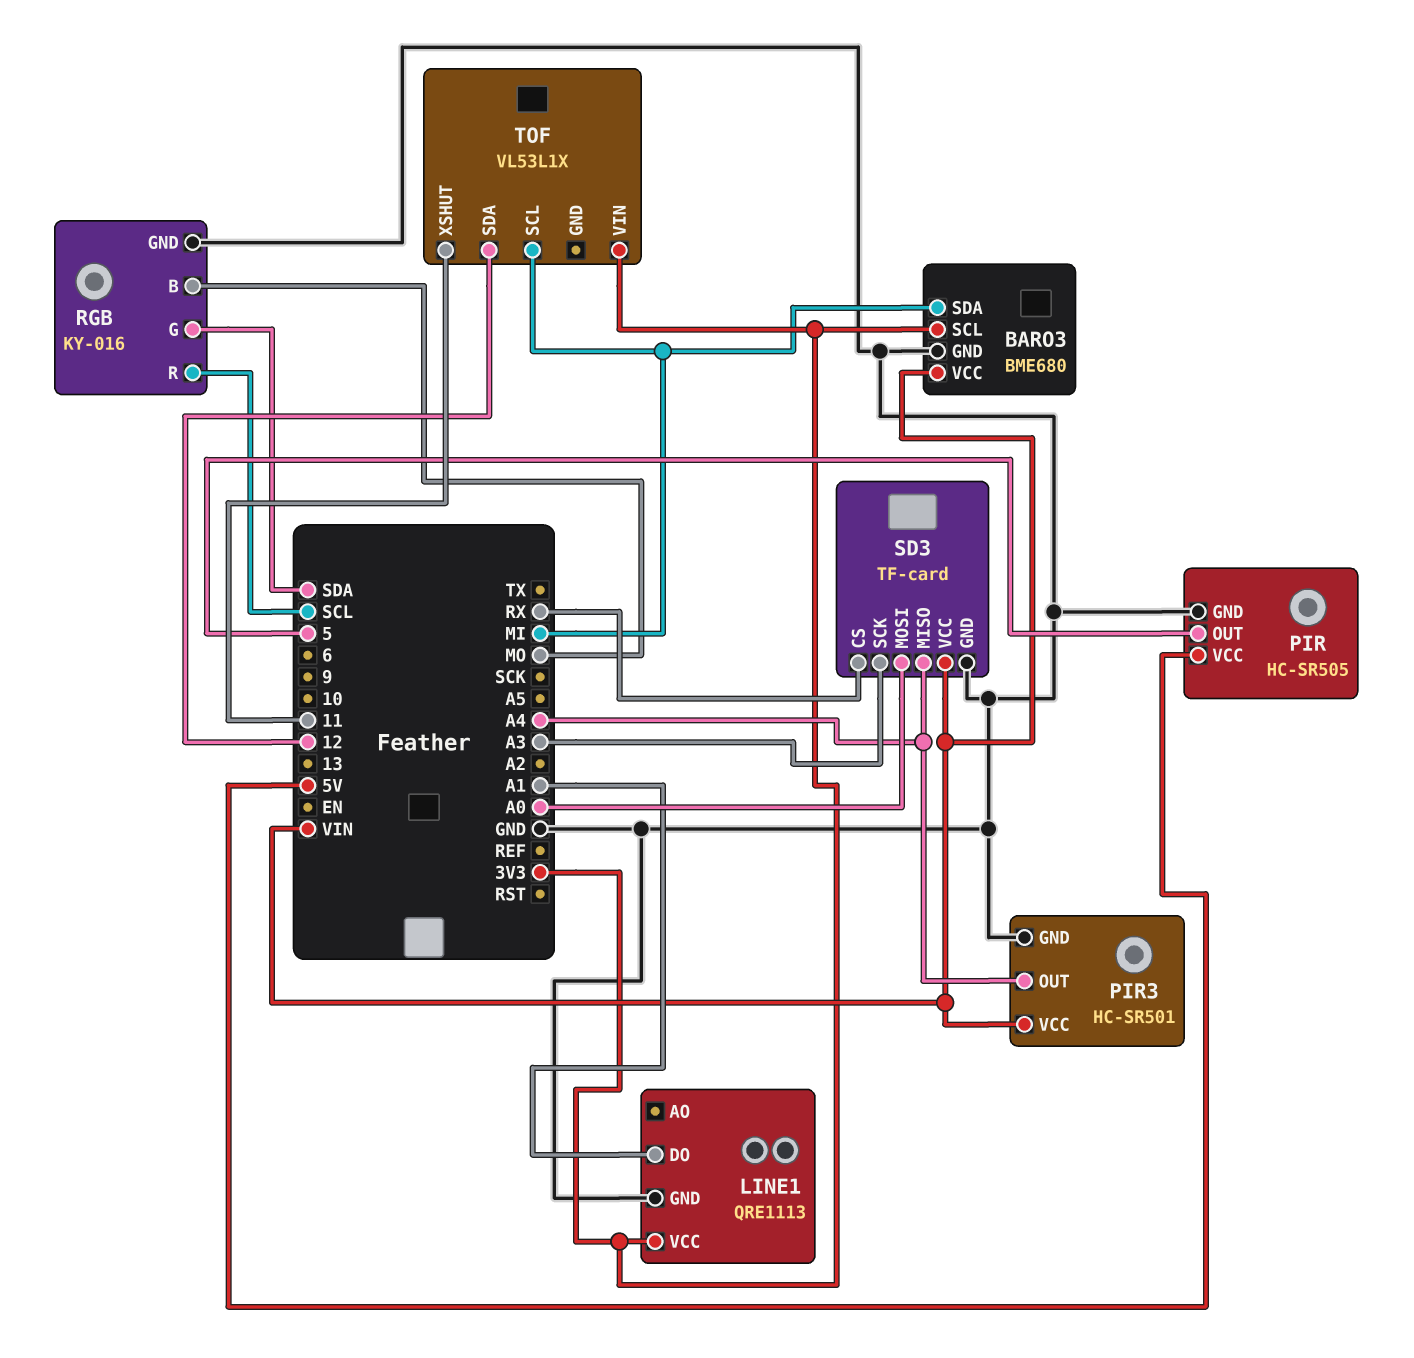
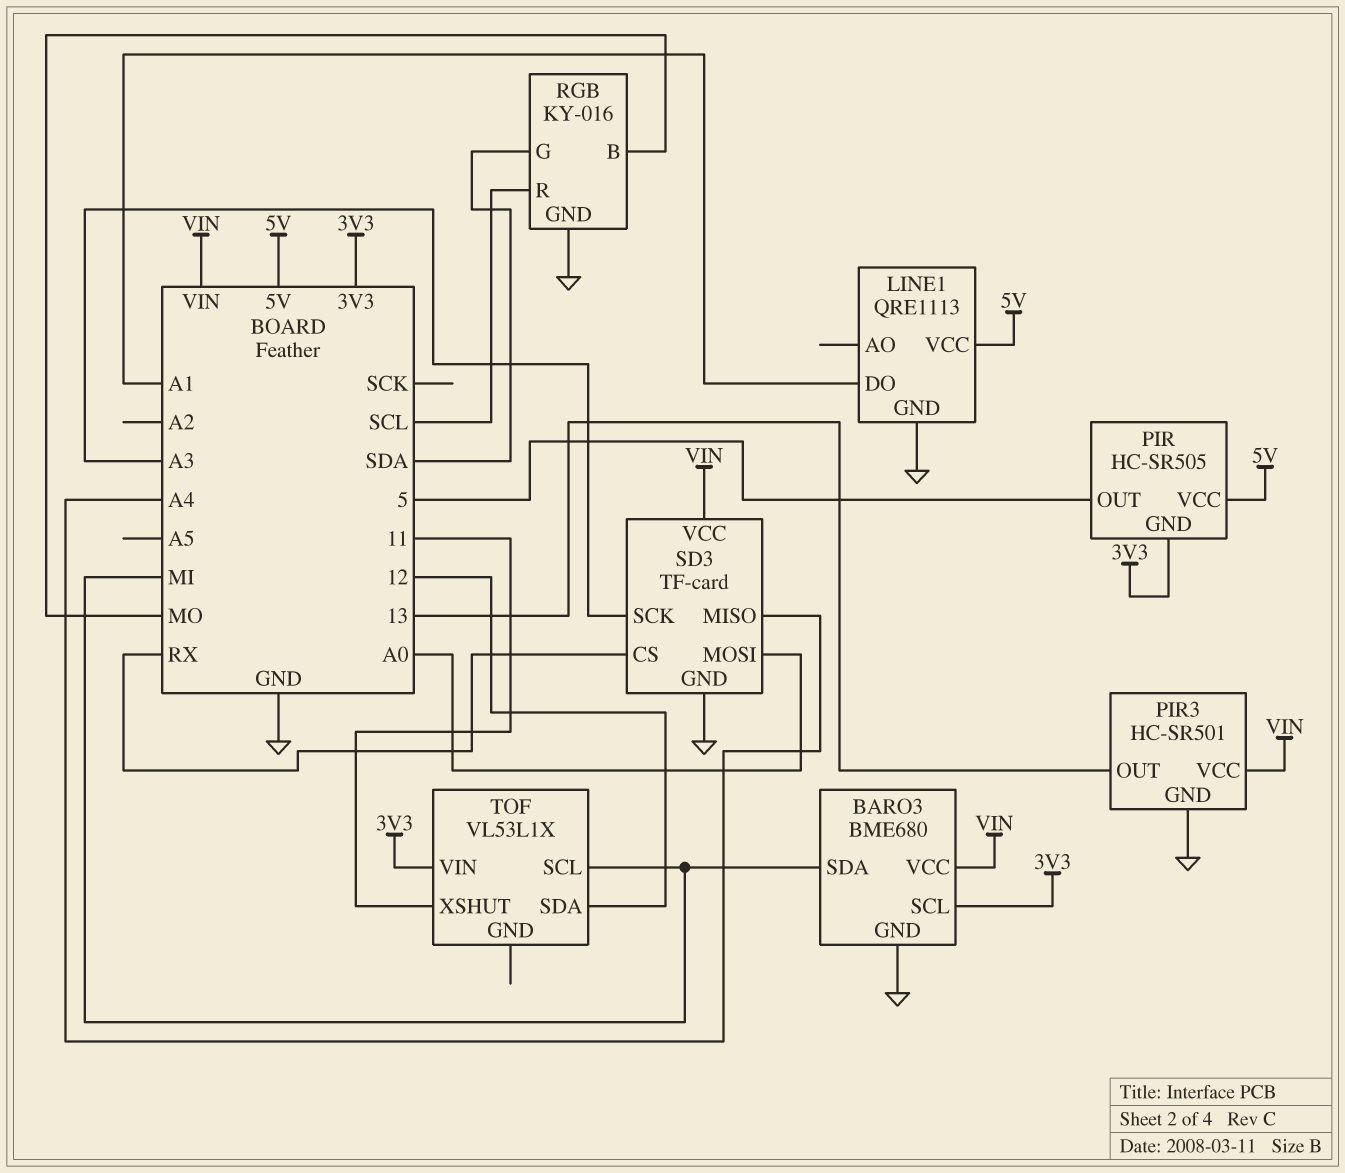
LINE1 pin VCC: 3V3 -> 5V
PIR pin GND: GND -> 3V3
PIR3 pin OUT: A4 -> 13

